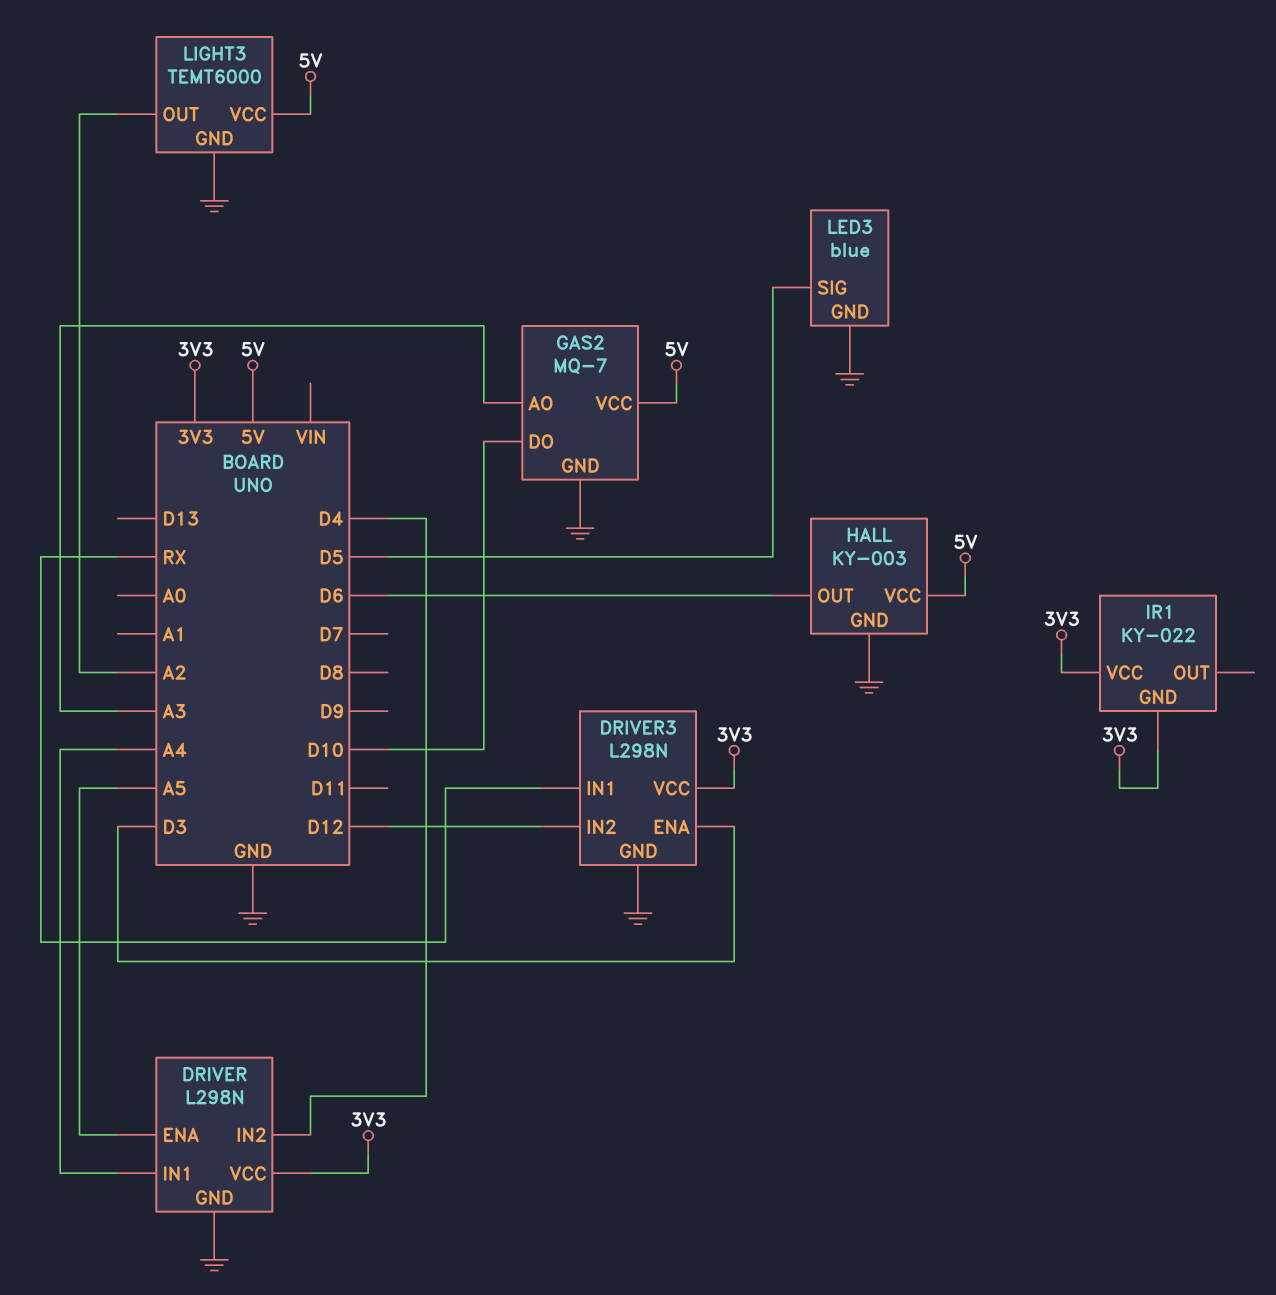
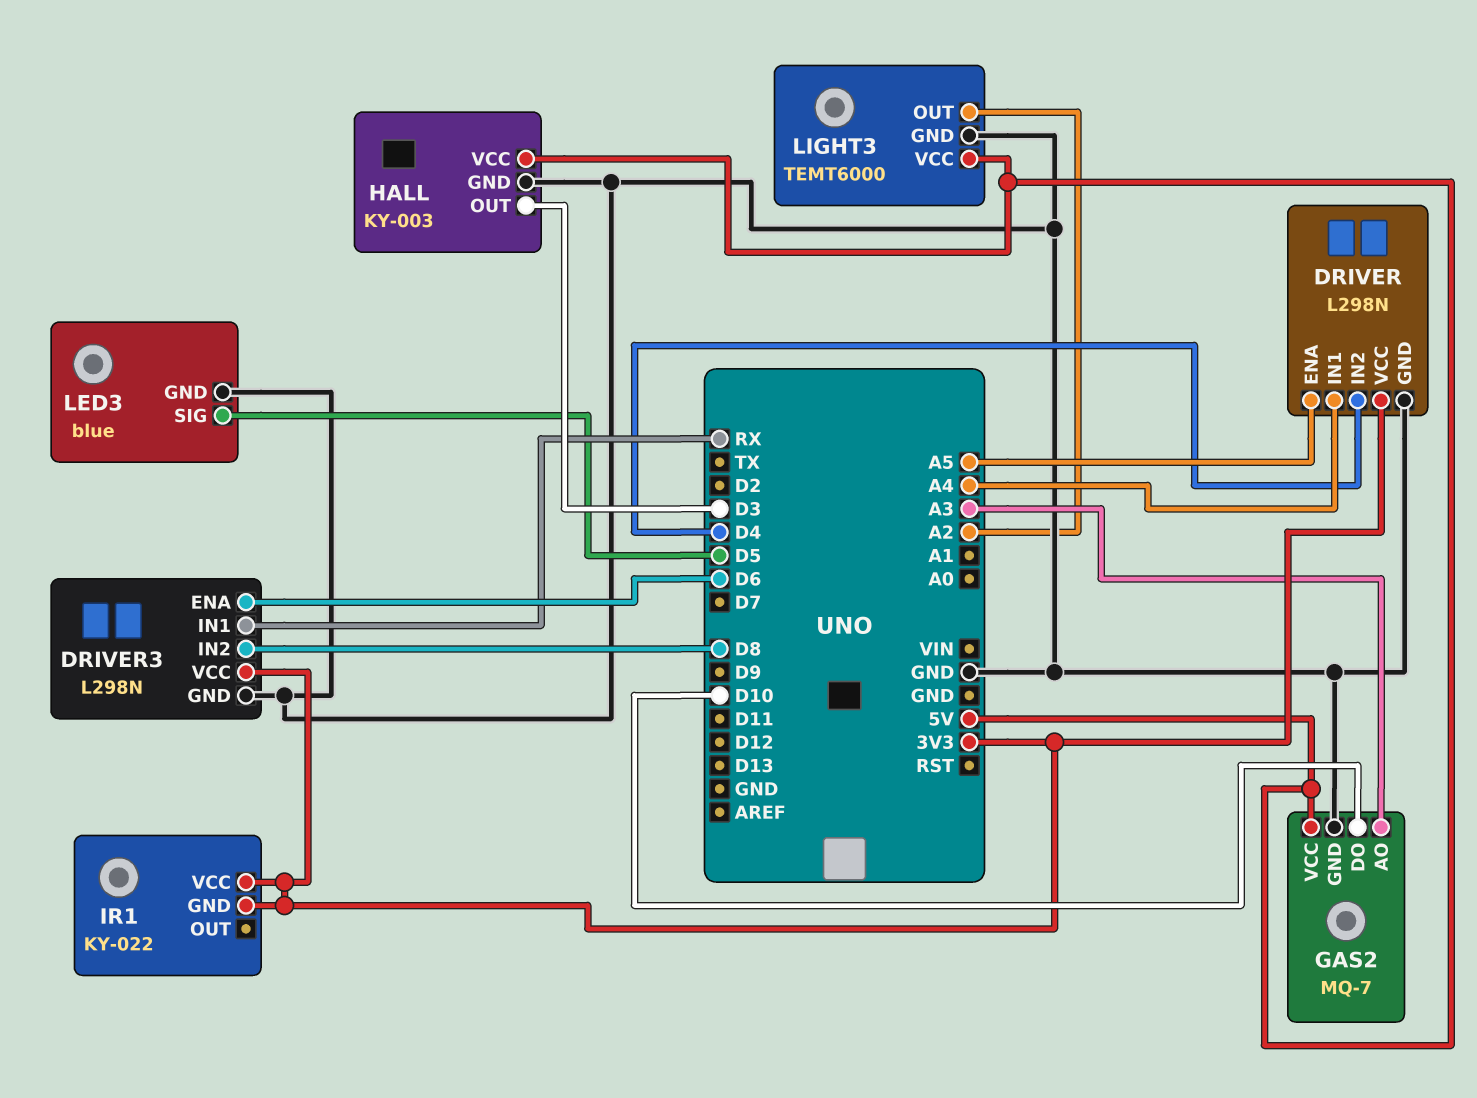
DRIVER3 pin ENA: D3 -> D6
DRIVER3 pin IN2: D12 -> D8
HALL pin OUT: D6 -> D3

